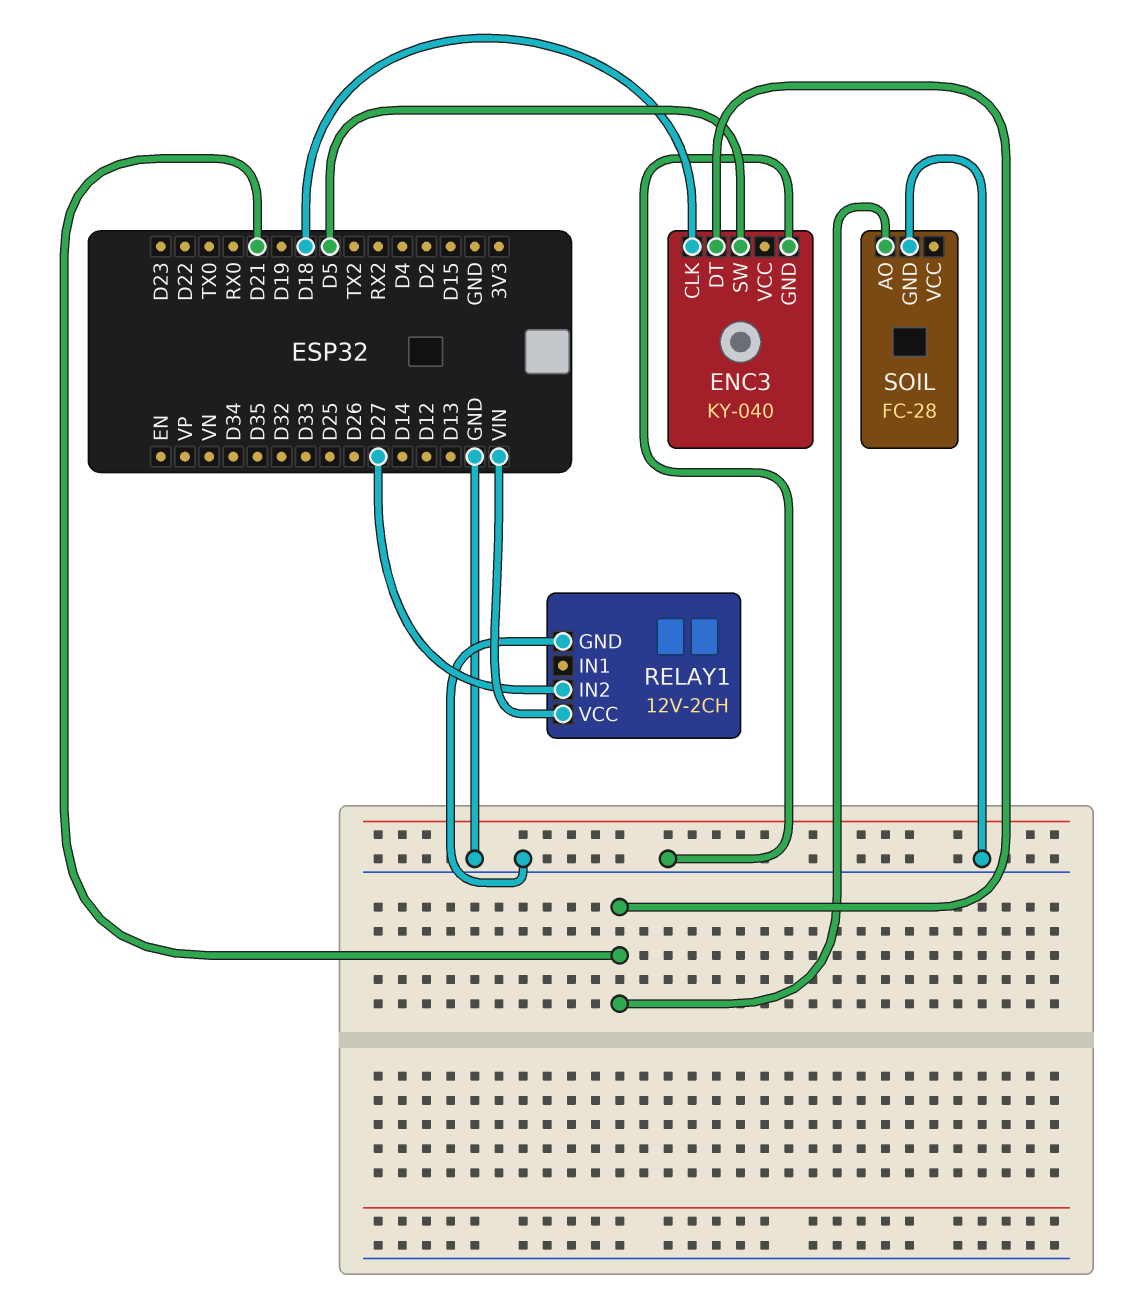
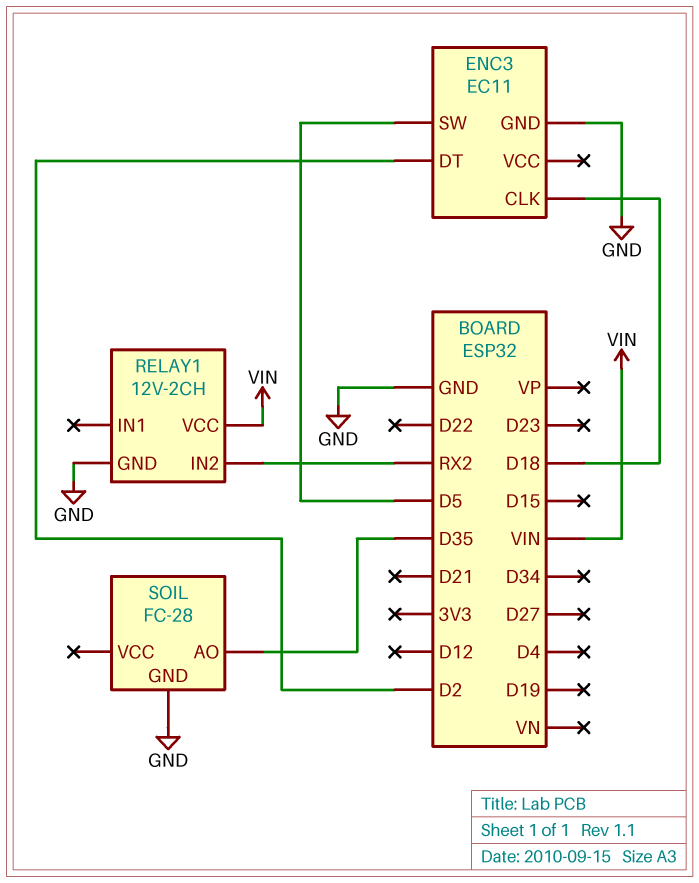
ENC3: KY-040 -> EC11
ENC3 pin DT: D21 -> D2
RELAY1 pin IN2: D27 -> RX2
SOIL pin AO: D21 -> D35

